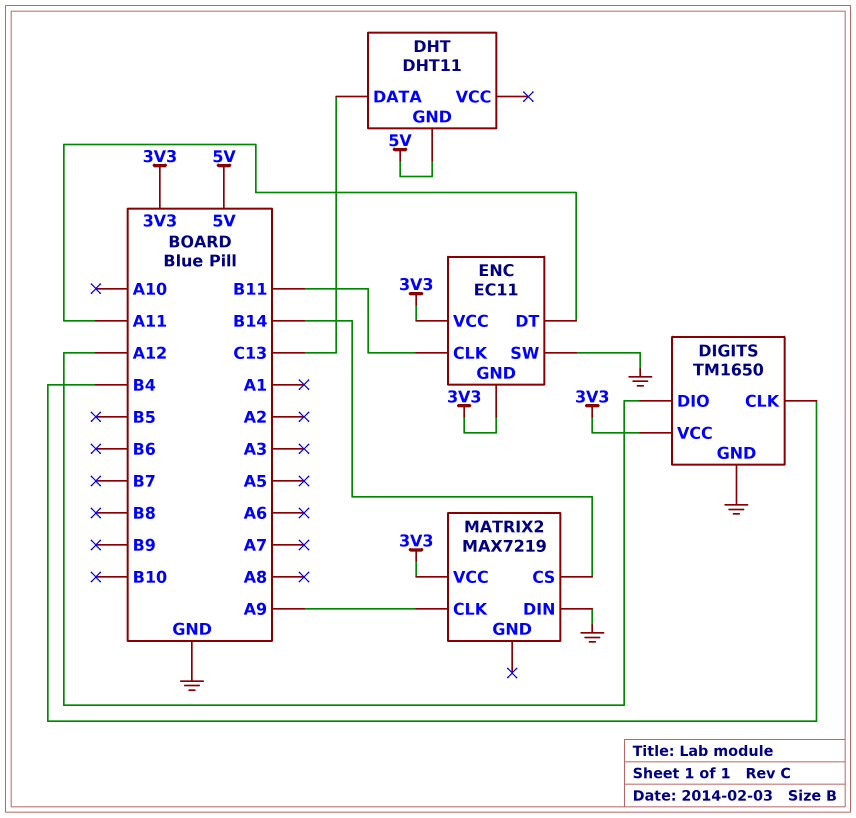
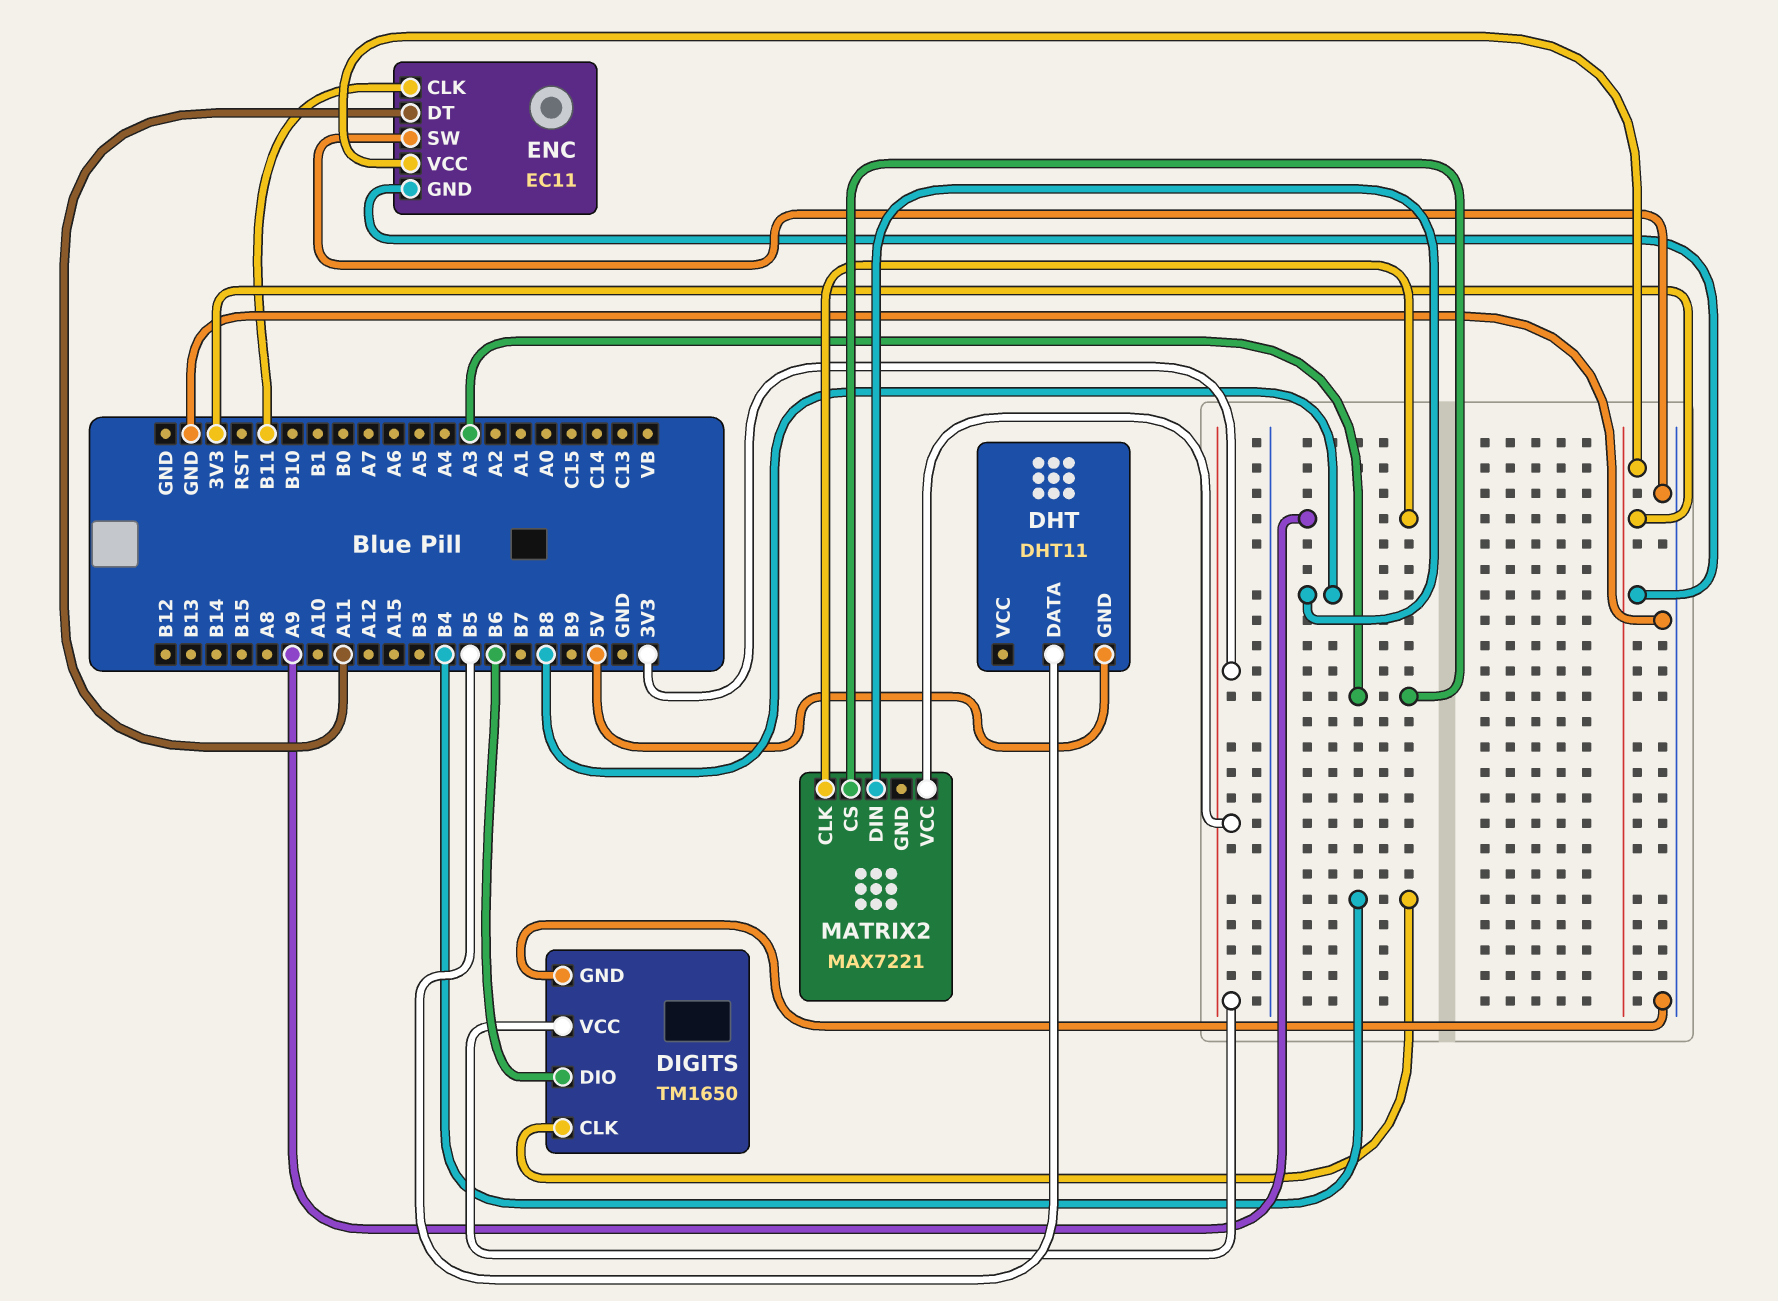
DHT pin DATA: C13 -> B5
DIGITS pin DIO: A12 -> B6
MATRIX2: MAX7219 -> MAX7221
MATRIX2 pin CS: B14 -> A3
MATRIX2 pin DIN: GND -> B8

